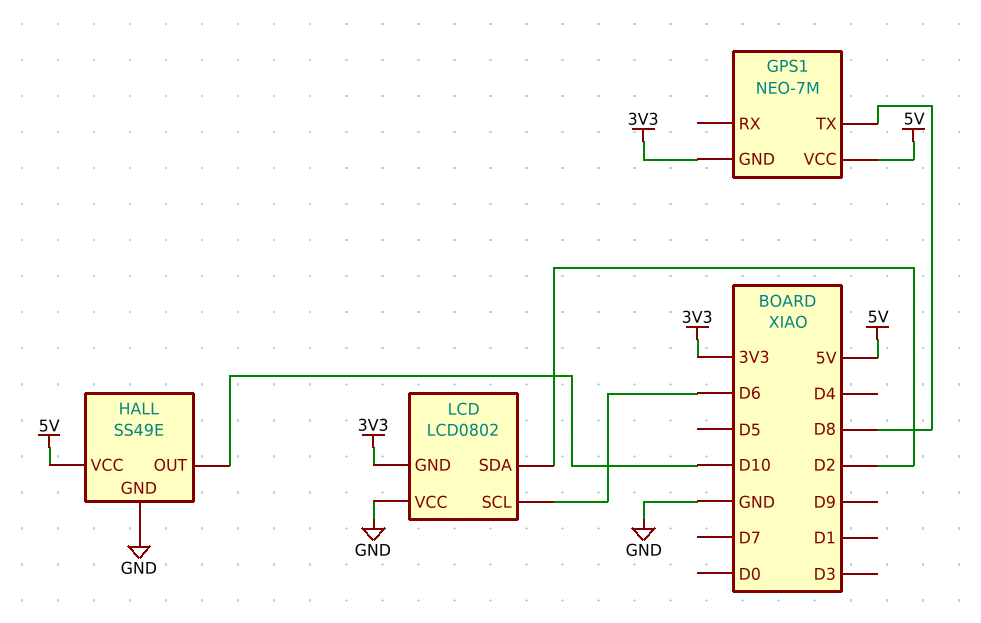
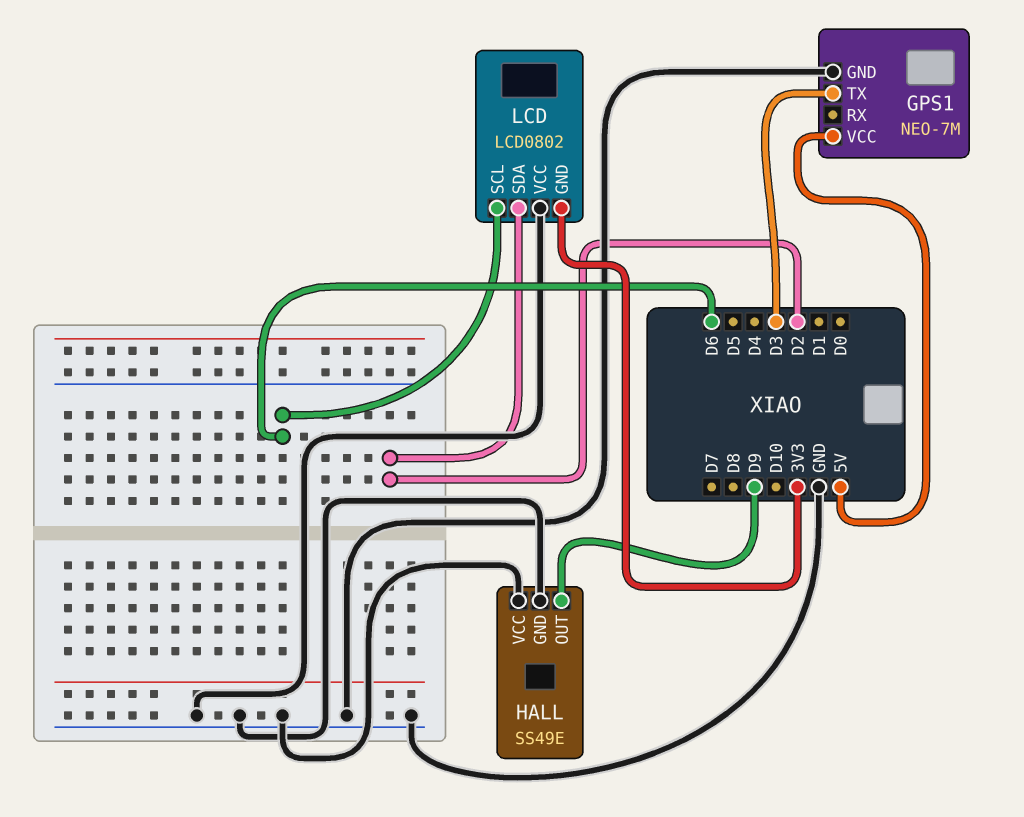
GPS1 pin GND: 3V3 -> GND
GPS1 pin TX: D8 -> D3
HALL pin OUT: D10 -> D9
HALL pin VCC: 5V -> GND

